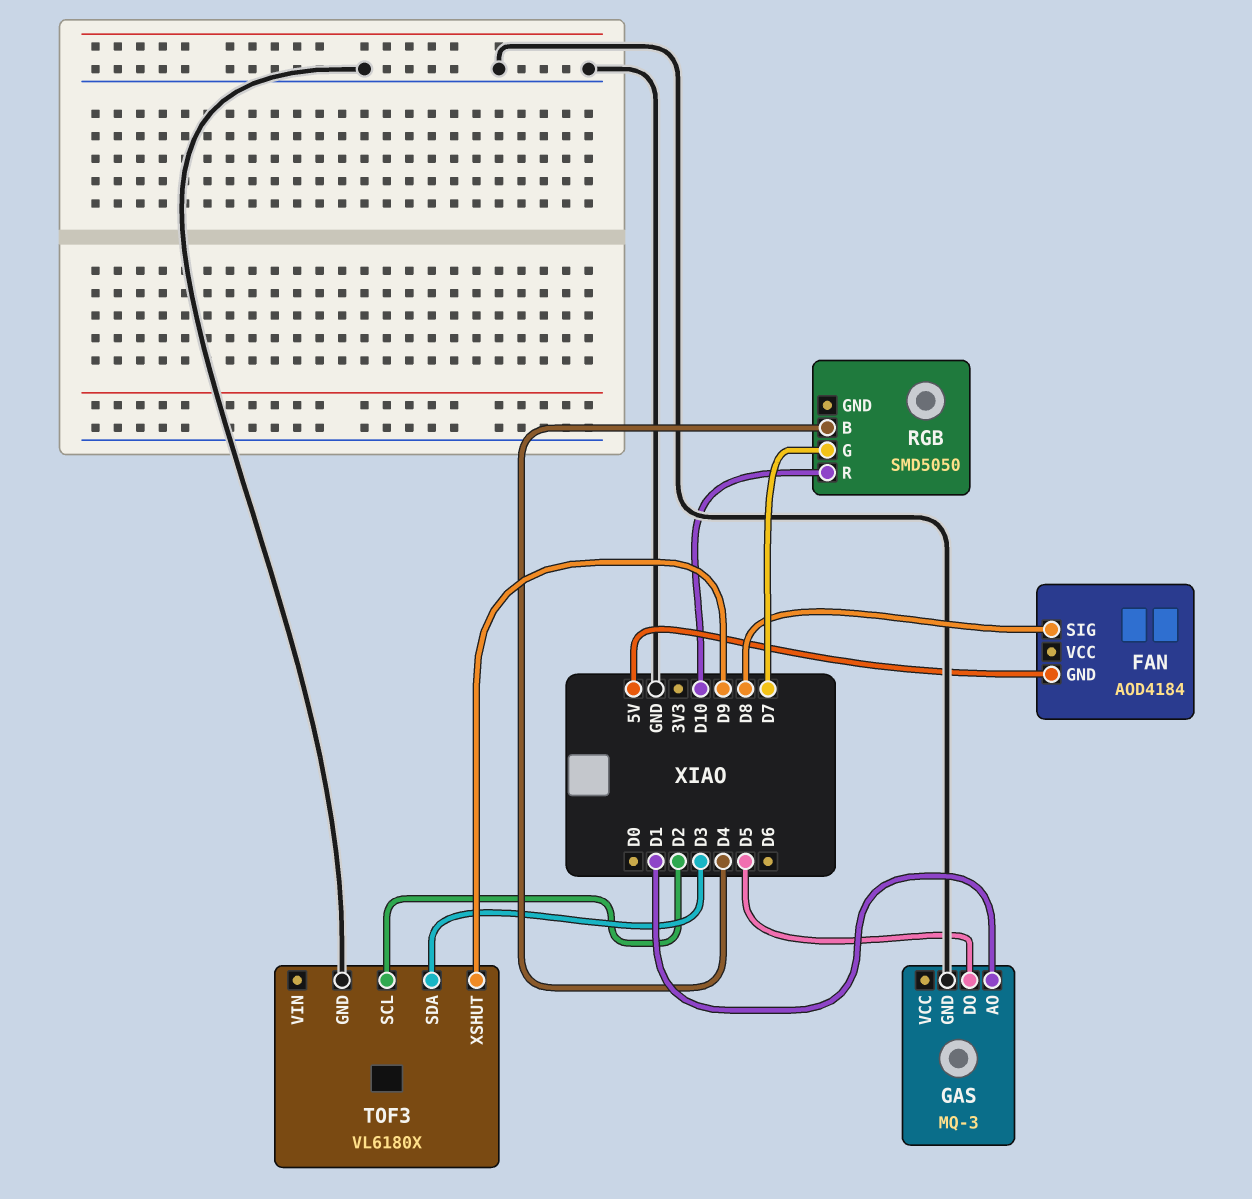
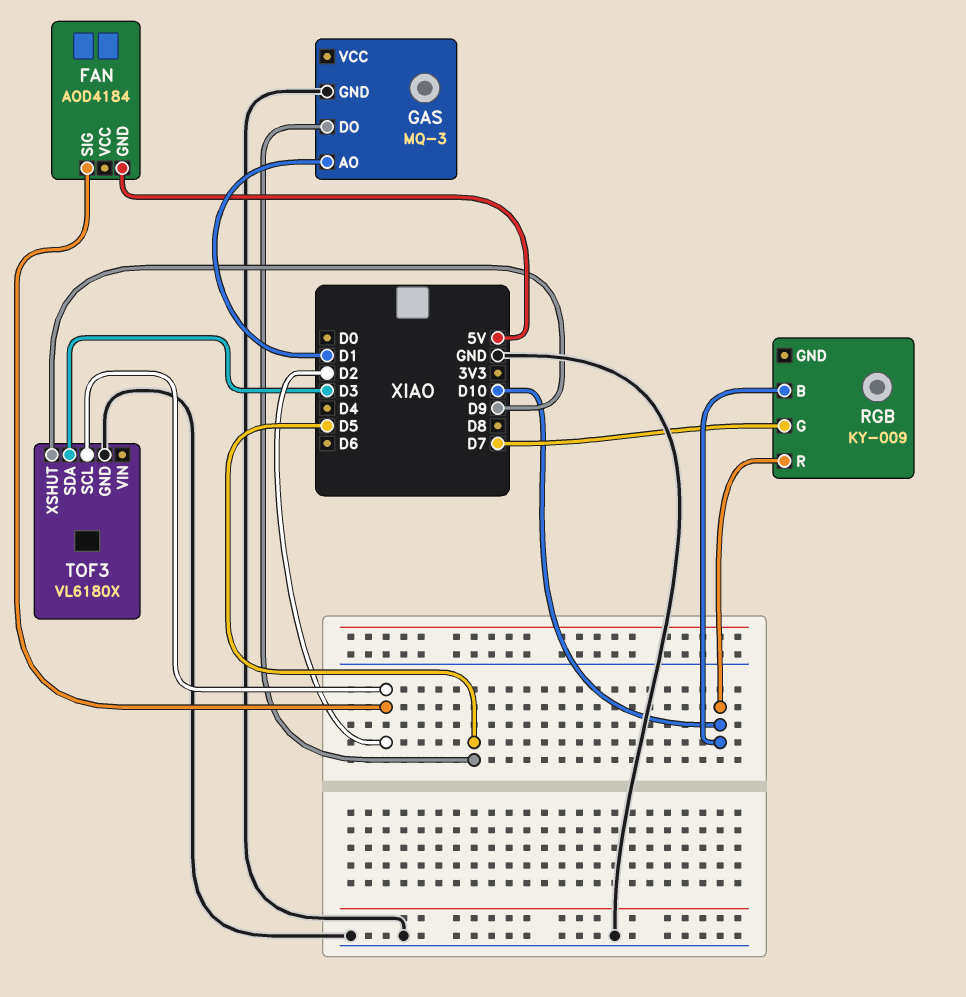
FAN pin SIG: D8 -> D2
RGB: SMD5050 -> KY-009
RGB pin B: D4 -> D10

